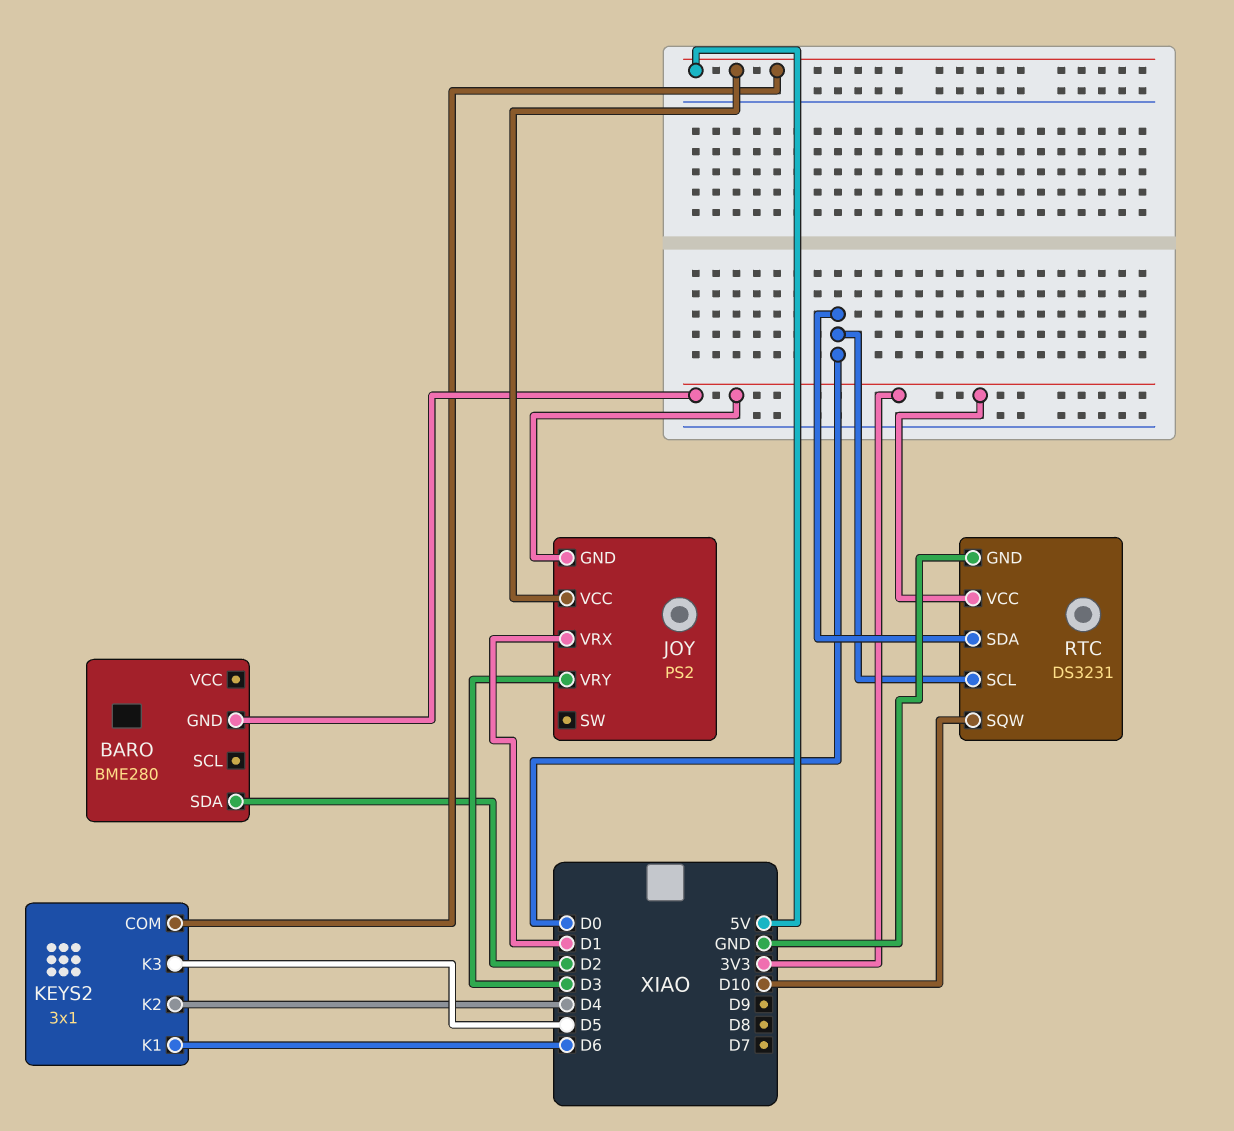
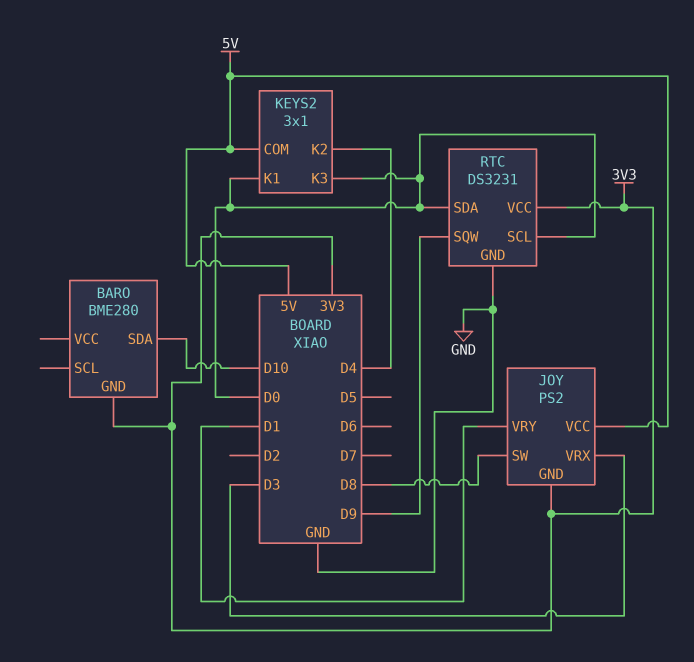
BARO pin SDA: D2 -> D10
JOY pin SW: none -> D8
JOY pin VRX: D1 -> D3
JOY pin VRY: D3 -> D1
KEYS2 pin K1: D6 -> D0
KEYS2 pin K3: D5 -> D0
RTC pin SQW: D10 -> D9

